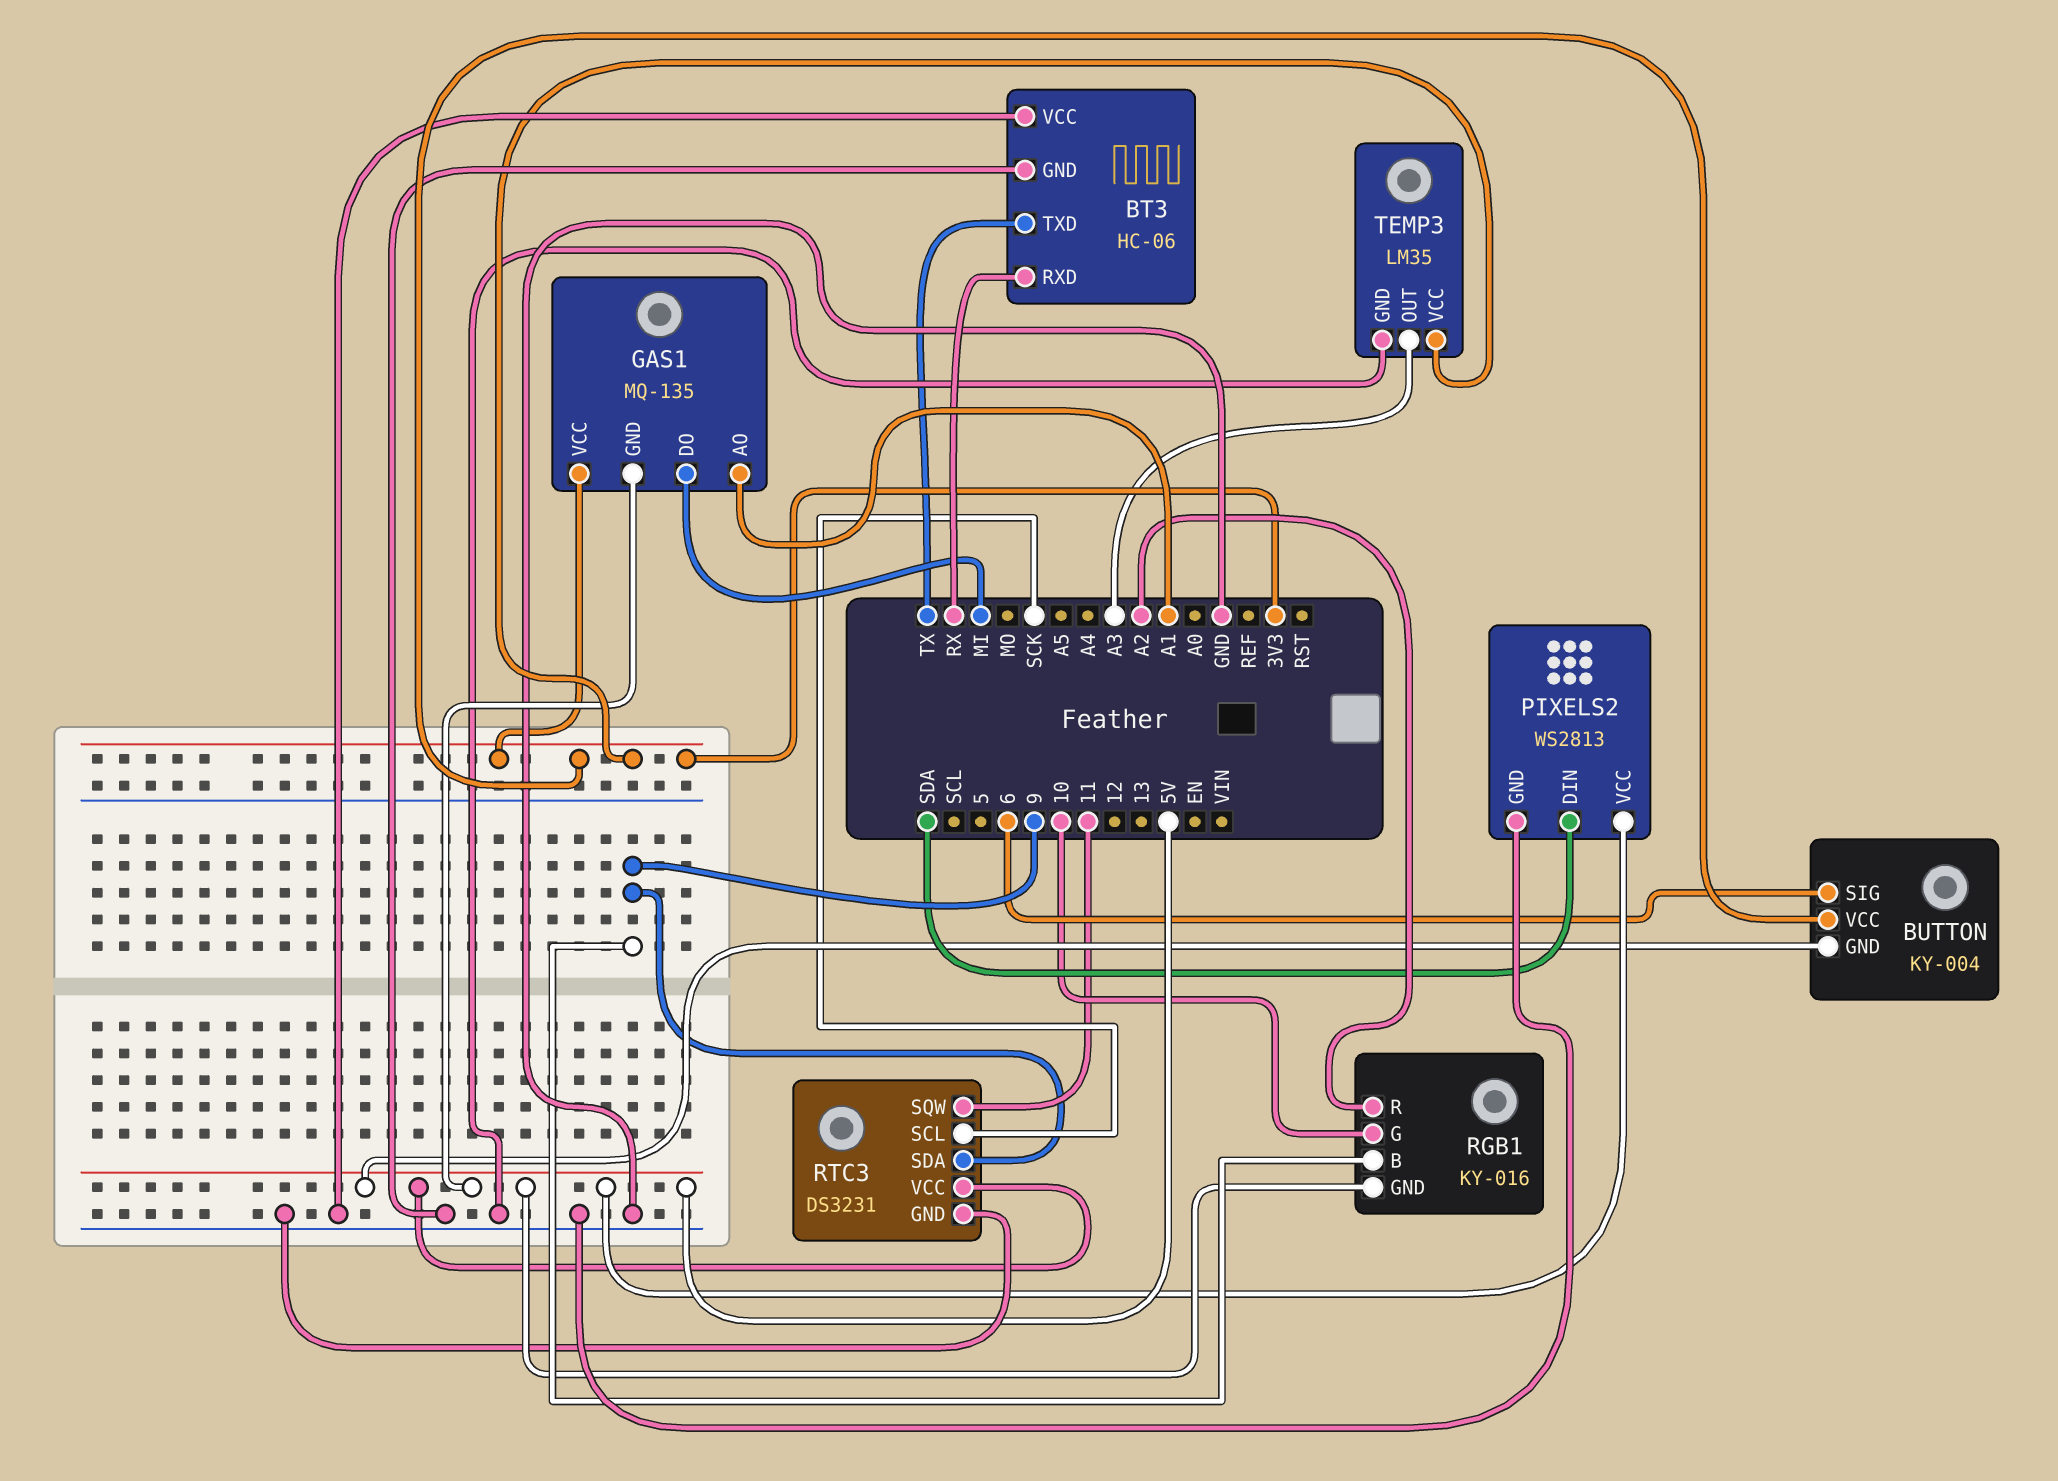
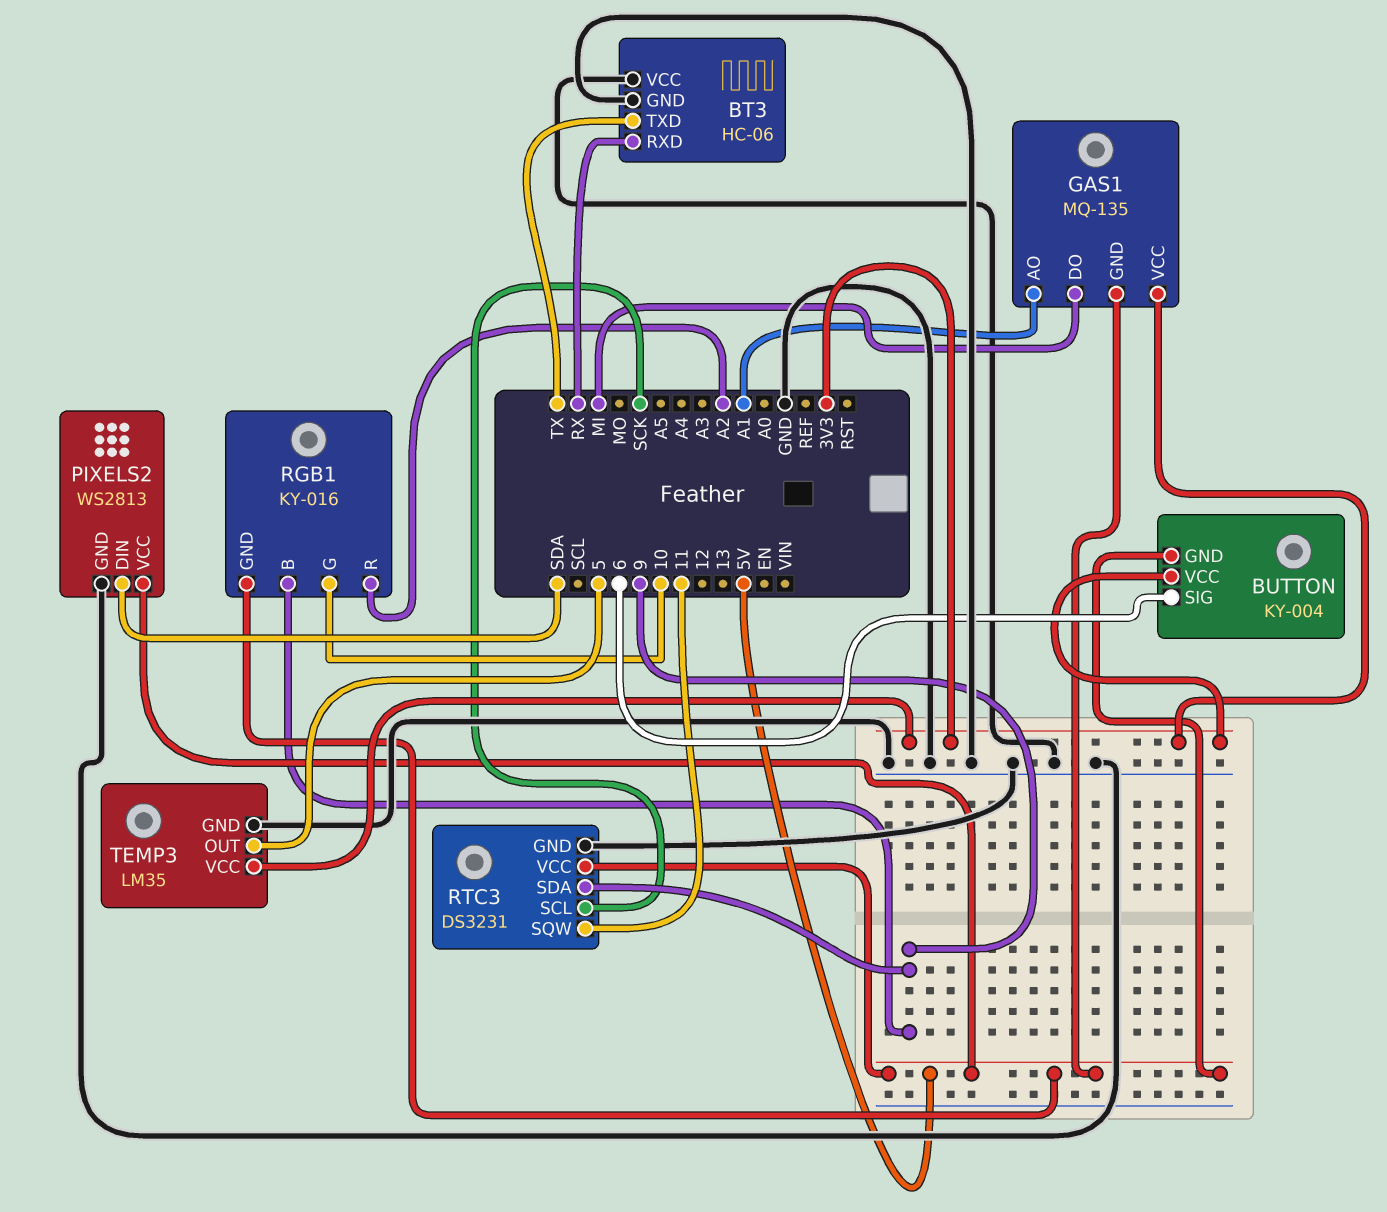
TEMP3 pin OUT: A3 -> 5

